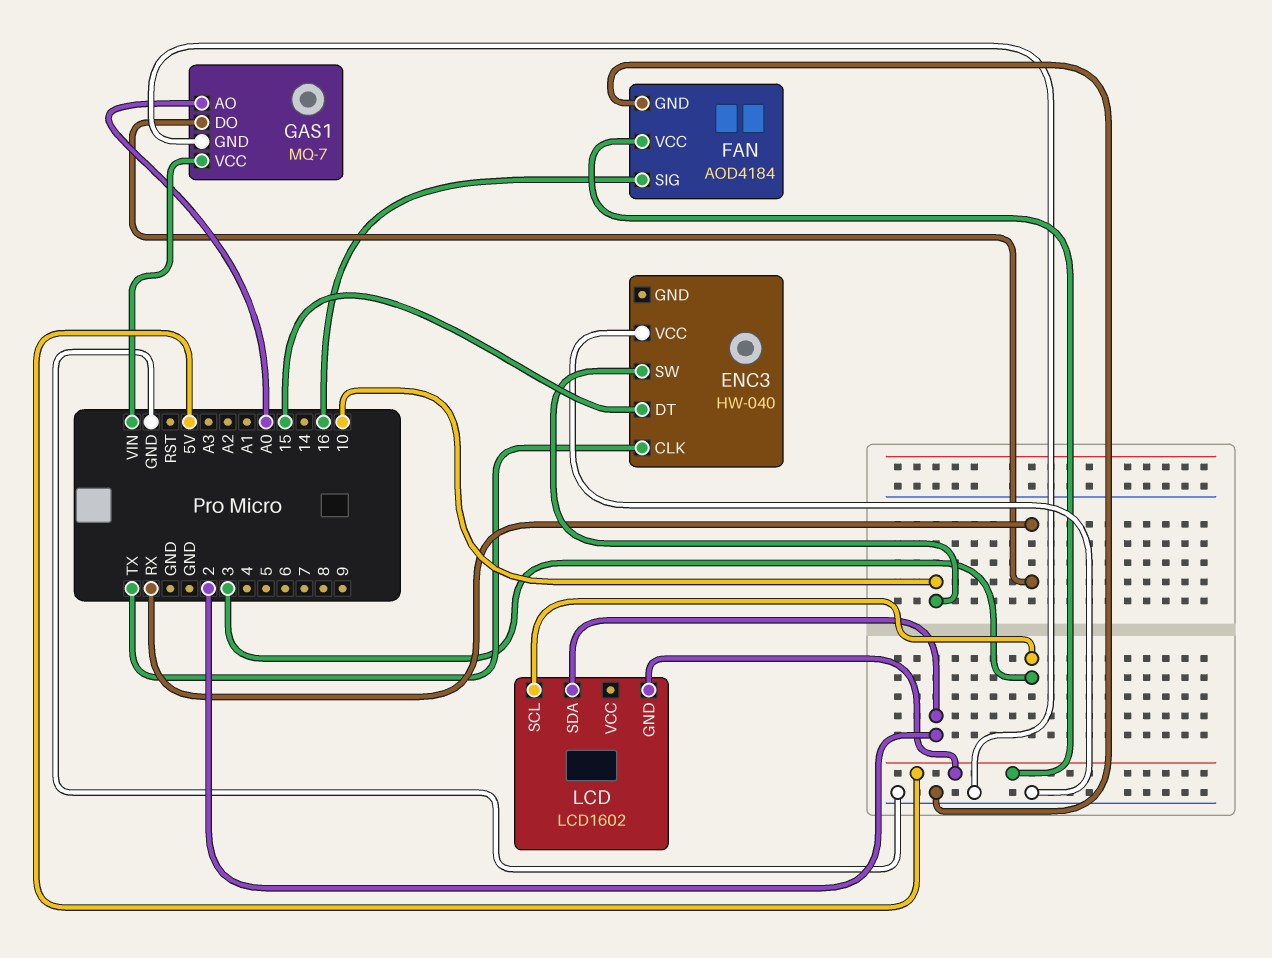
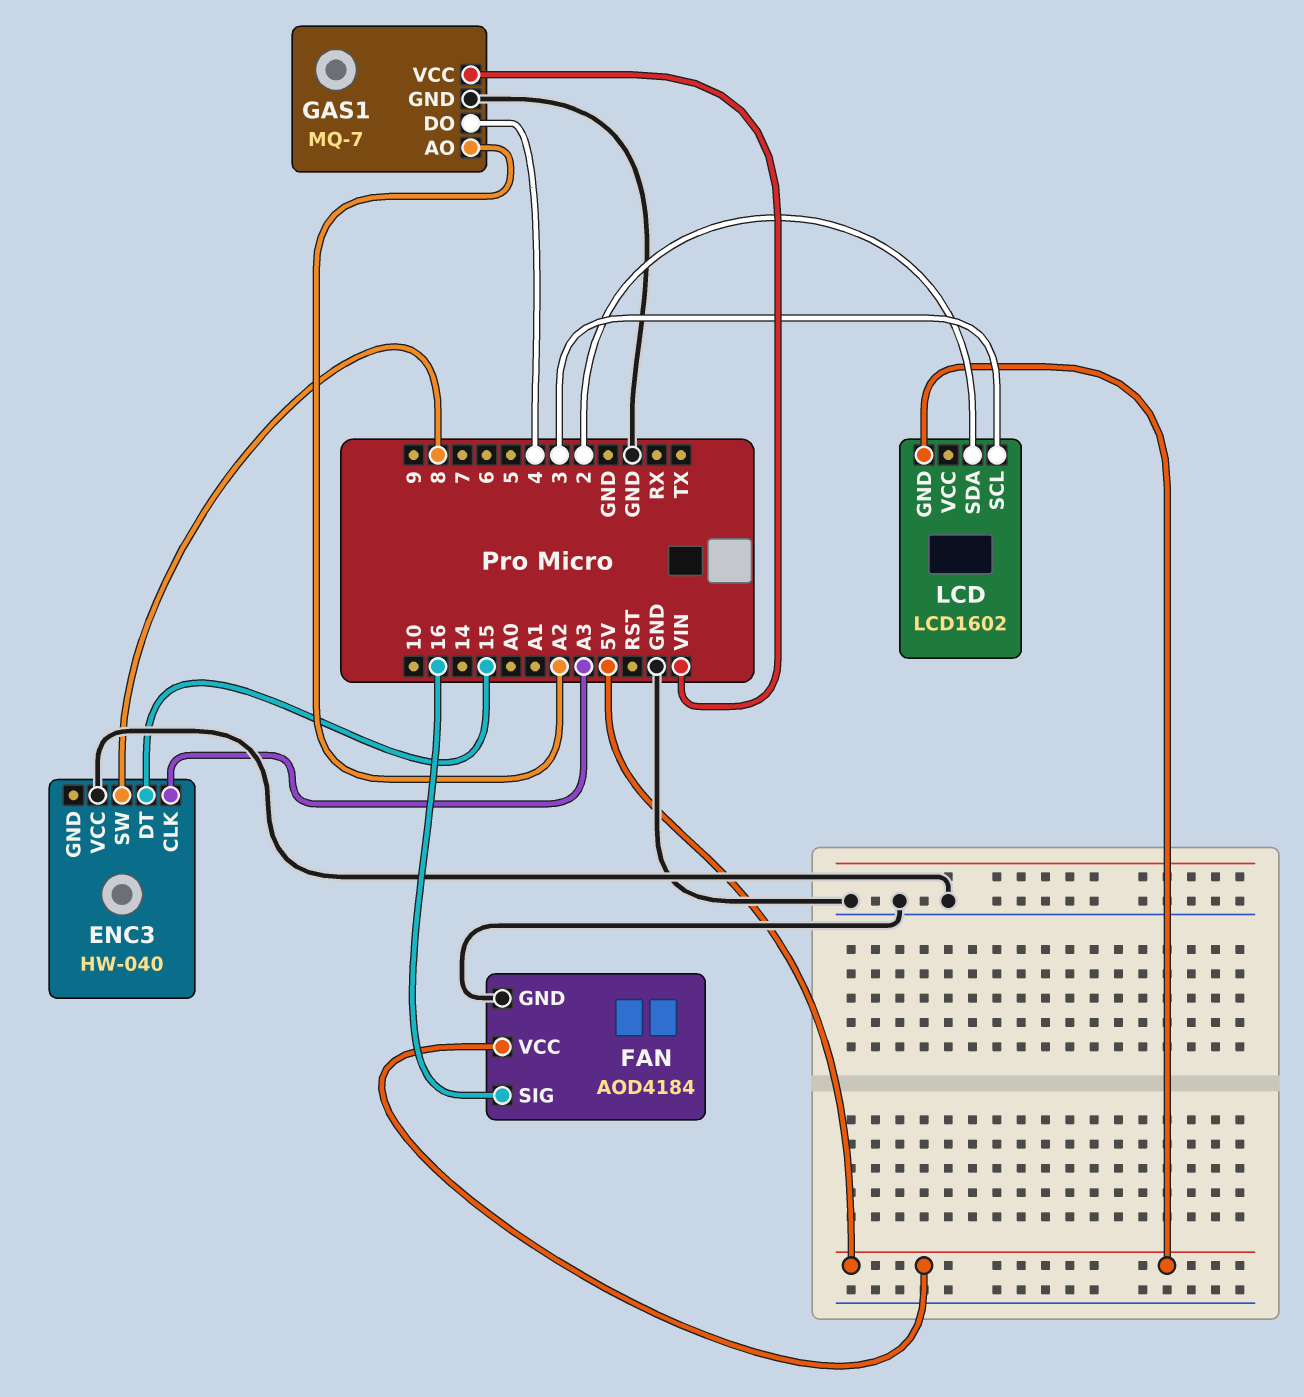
ENC3 pin CLK: TX -> A3
ENC3 pin SW: 10 -> 8
GAS1 pin AO: A0 -> A2
GAS1 pin DO: RX -> 4

